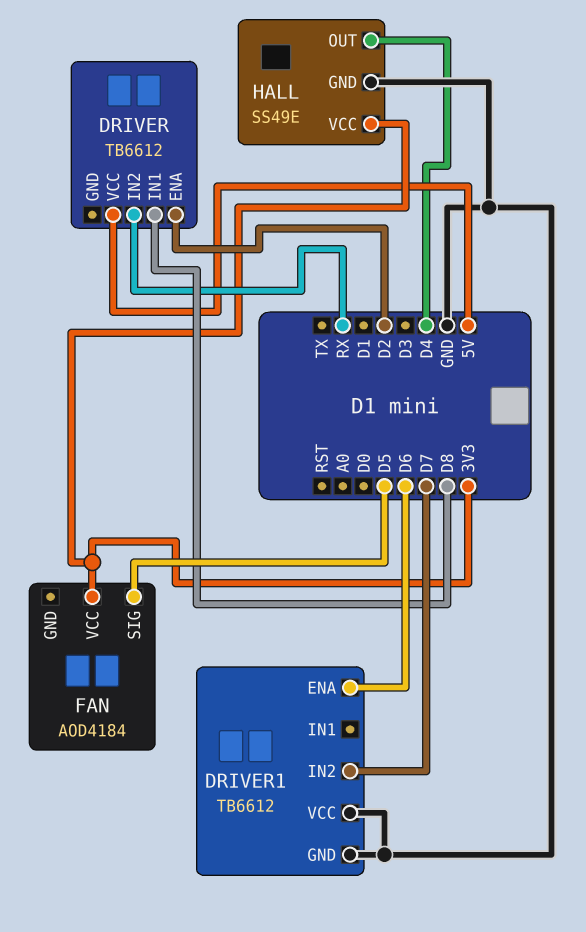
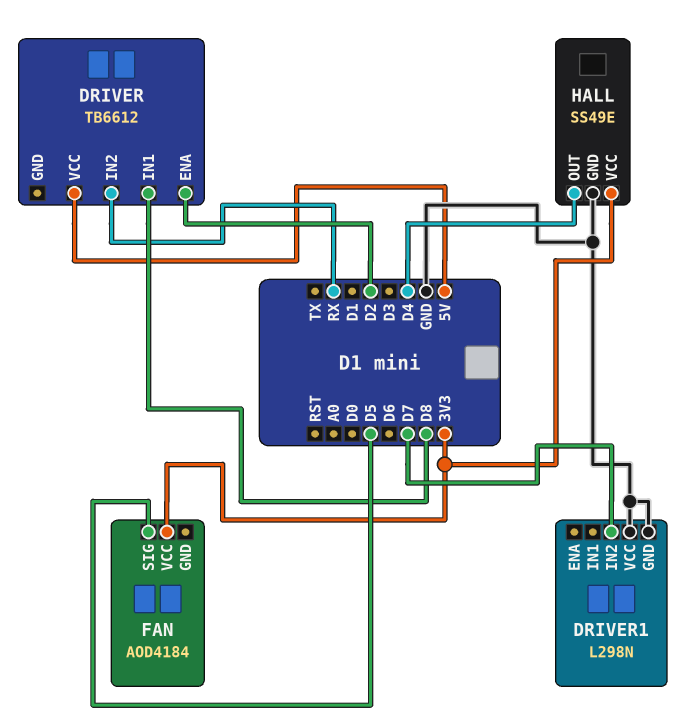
DRIVER1: TB6612 -> L298N
DRIVER1 pin ENA: D6 -> none

